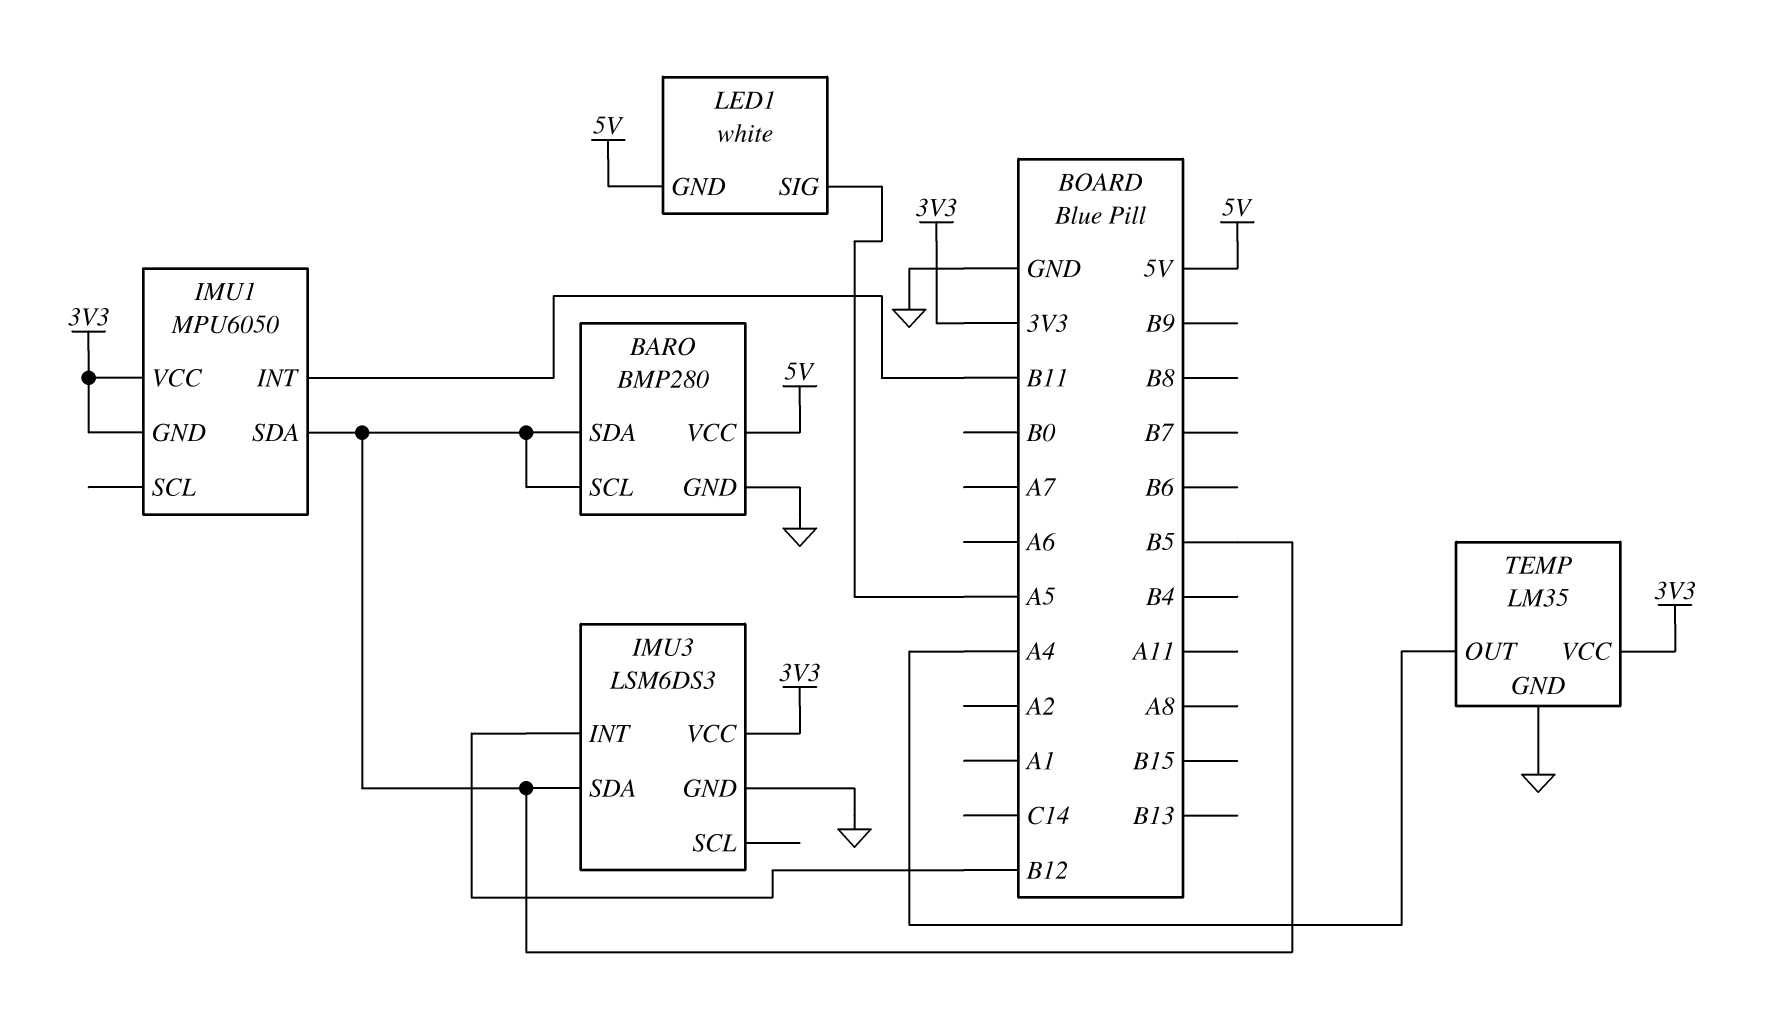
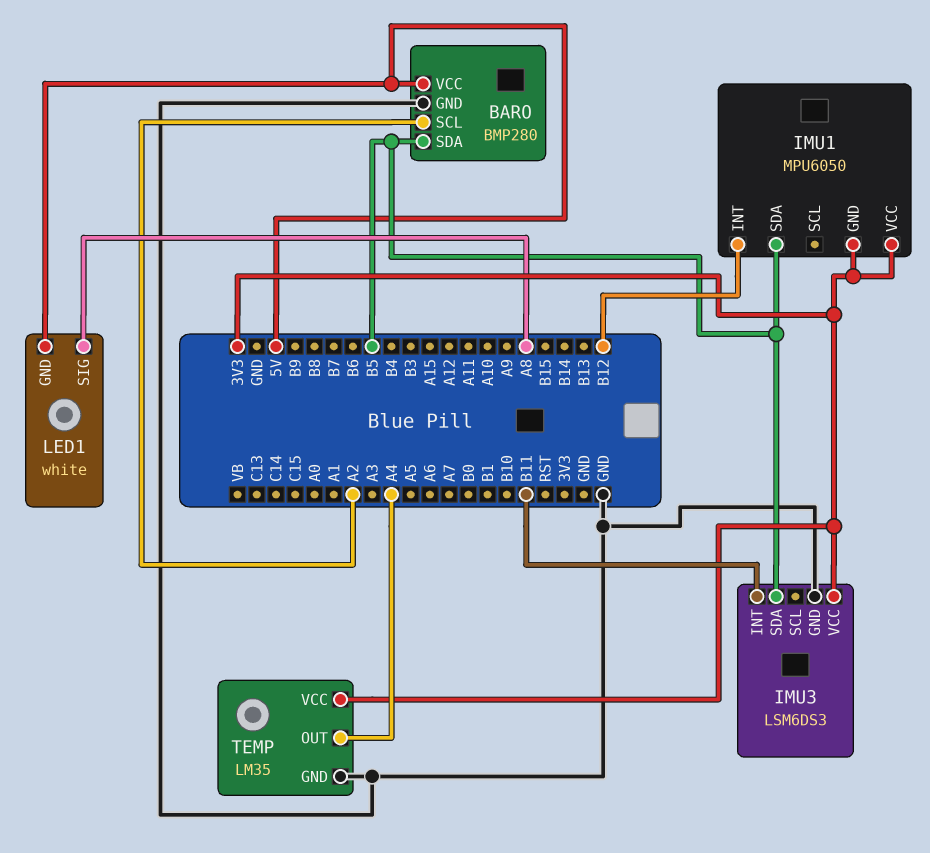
BARO pin SCL: B5 -> A2
IMU1 pin INT: B11 -> B12
IMU3 pin INT: B12 -> B11
LED1 pin SIG: A5 -> A8

